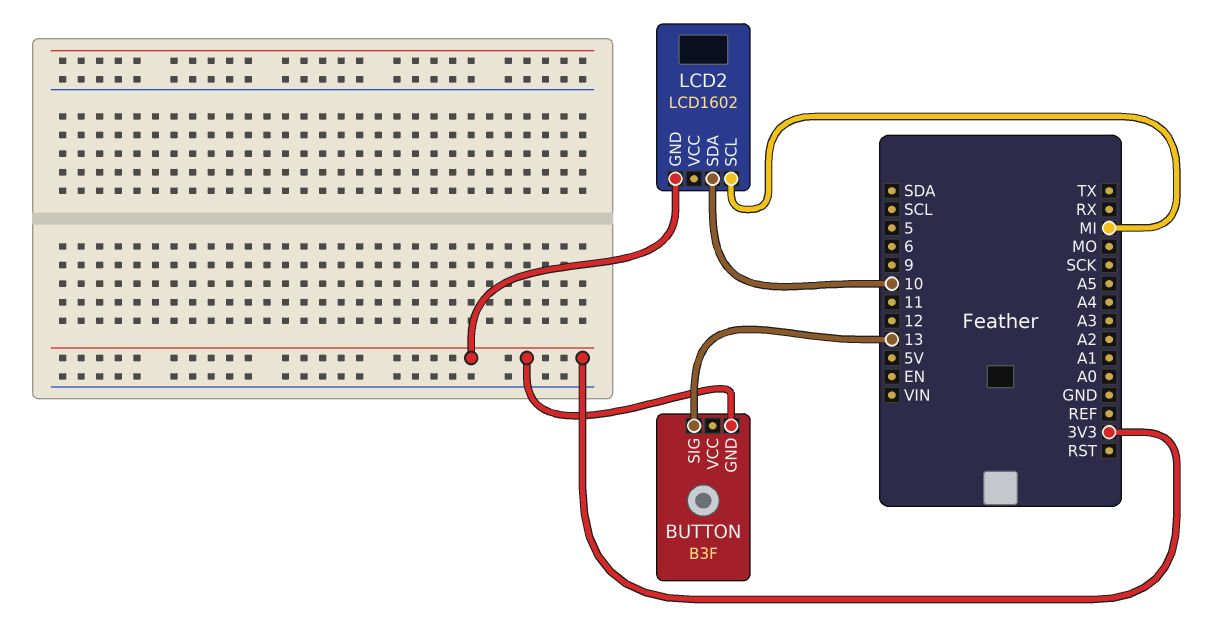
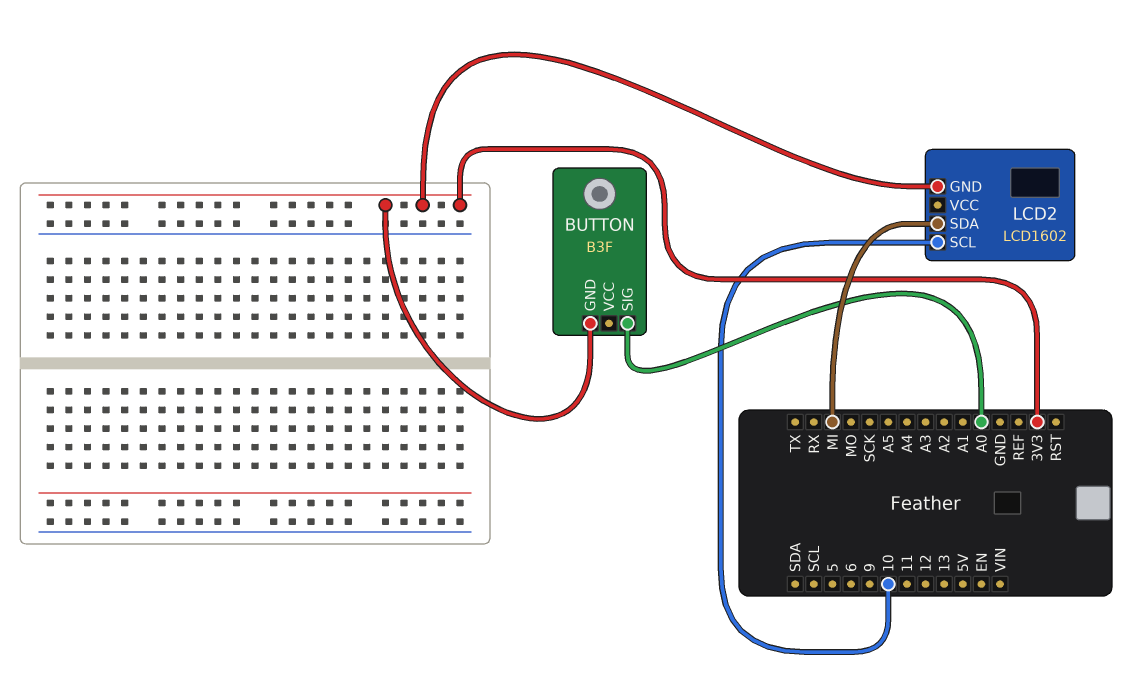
BUTTON pin SIG: 13 -> A0
LCD2 pin SCL: MI -> 10
LCD2 pin SDA: 10 -> MI

